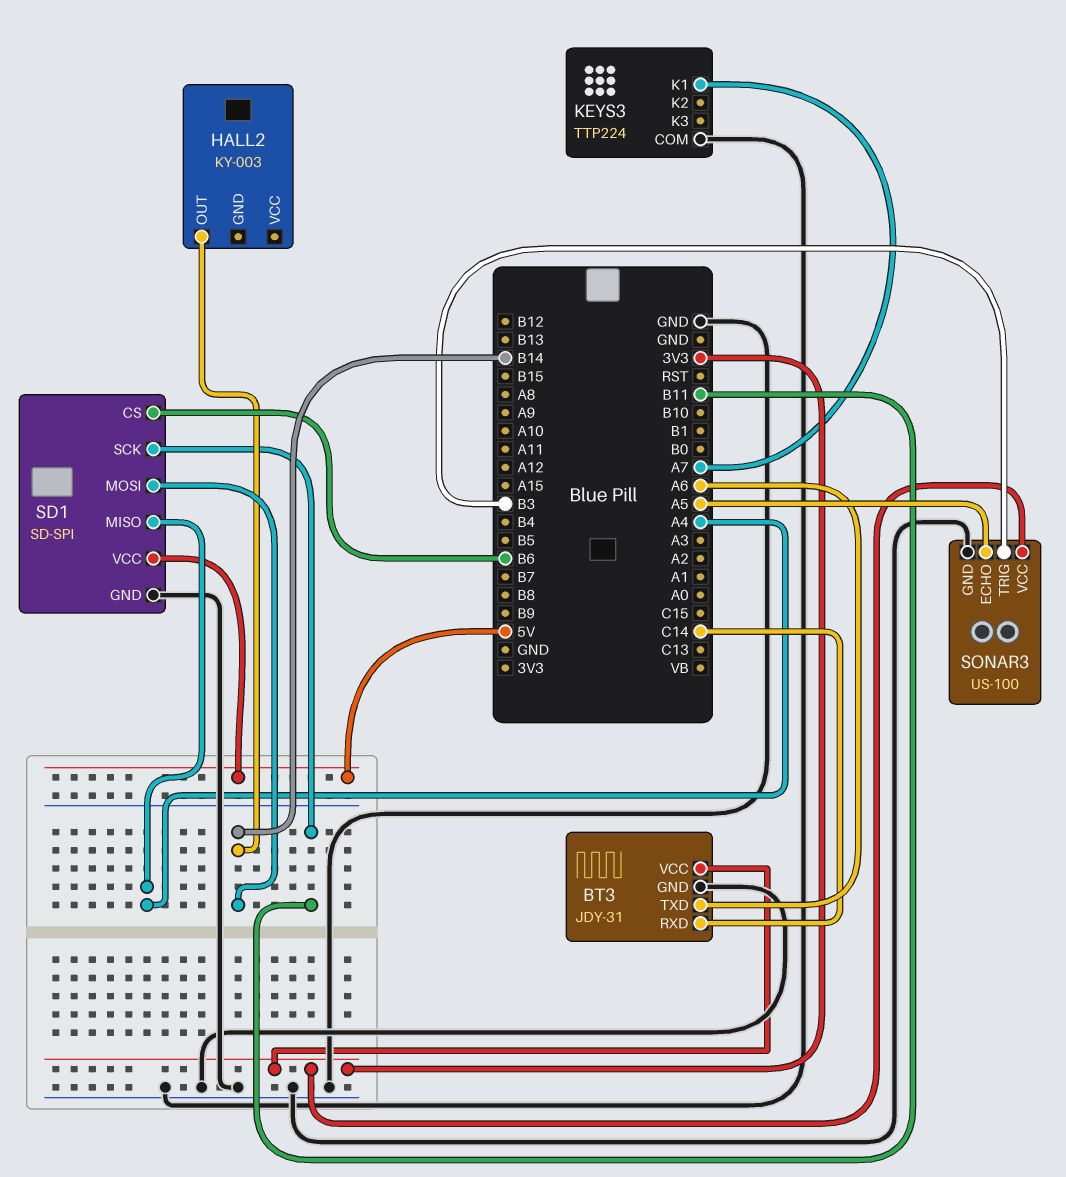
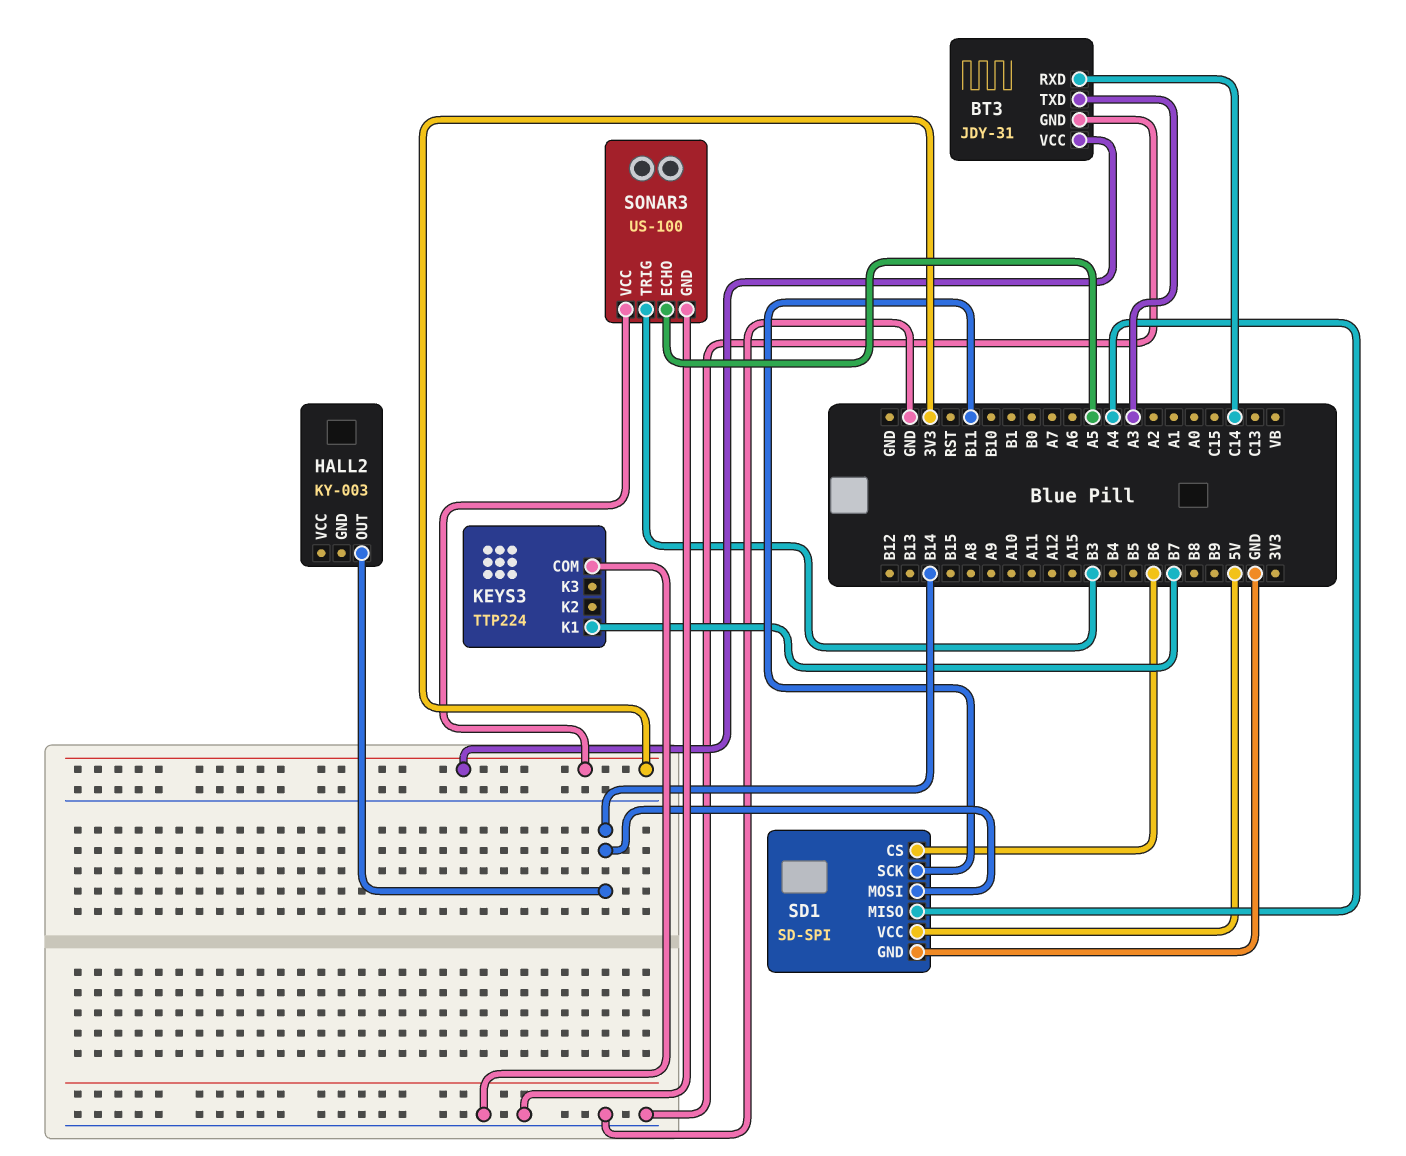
BT3 pin TXD: A6 -> A3
KEYS3 pin K1: A7 -> B7

